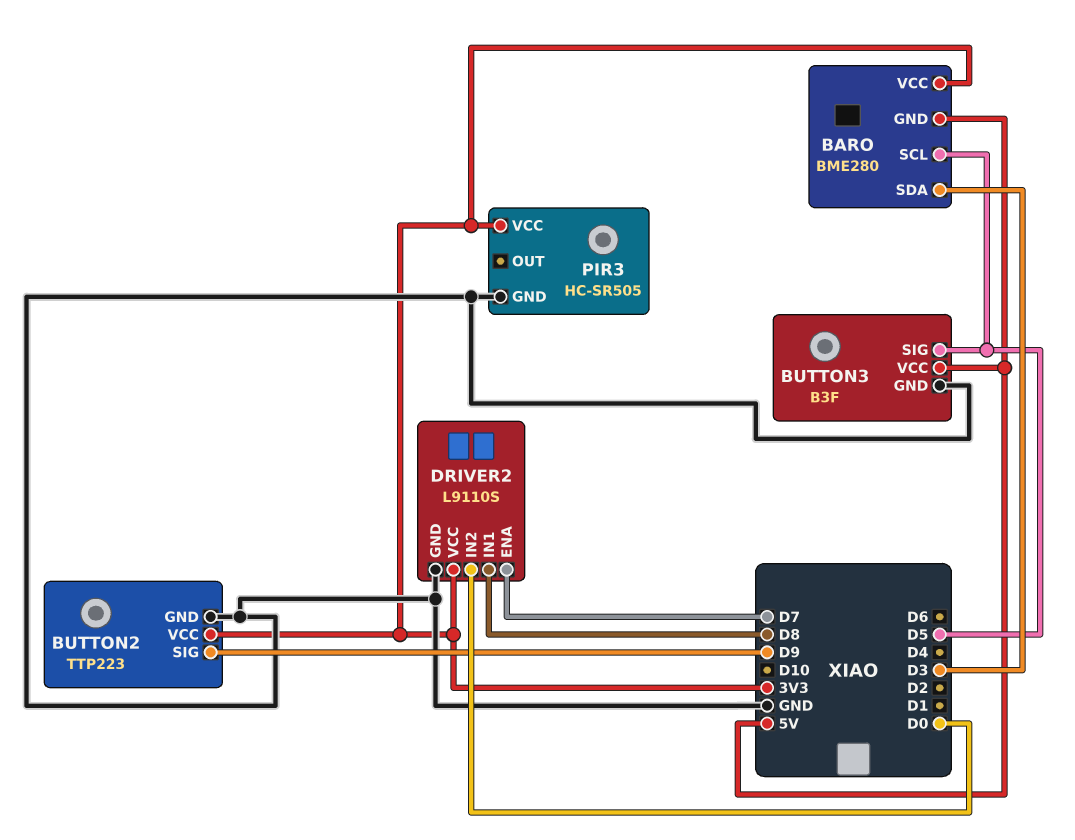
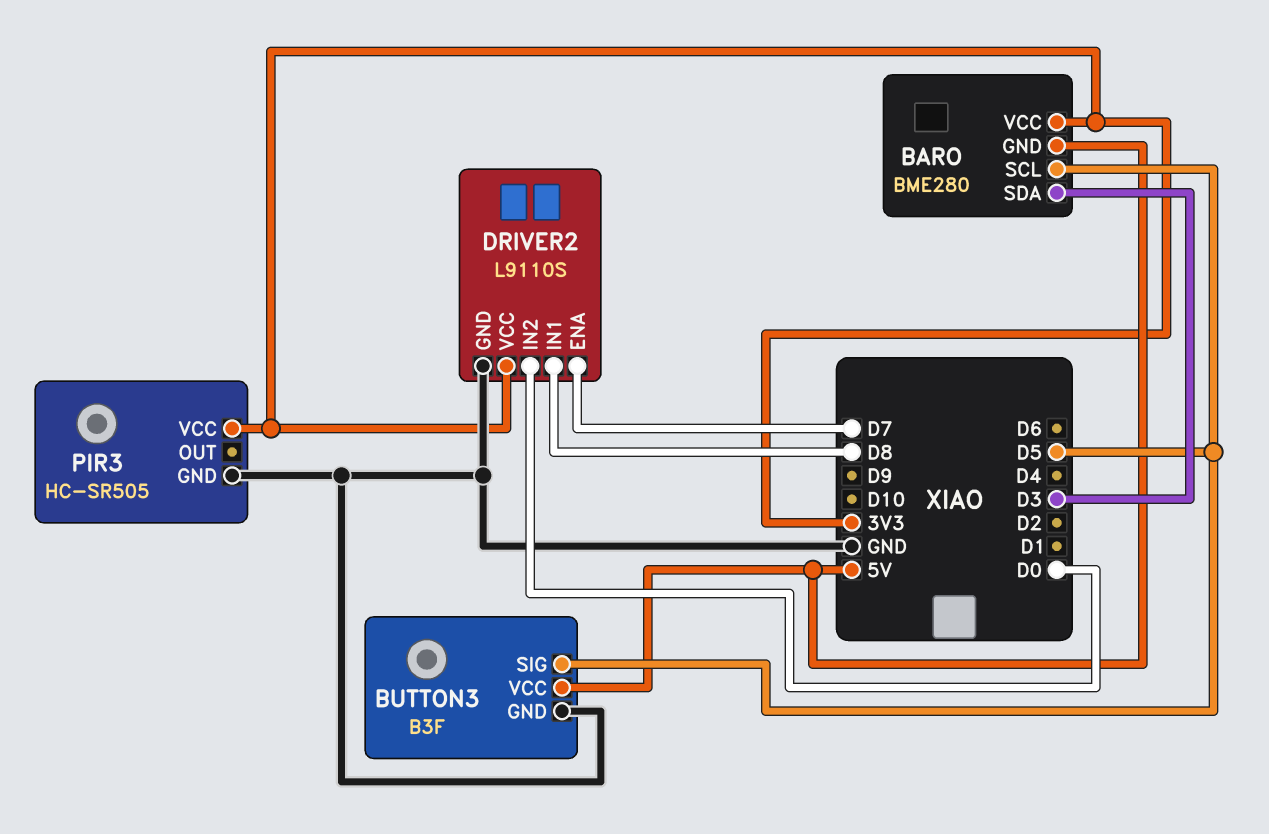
BUTTON2: TTP223 -> none
BUTTON2 pin GND: GND -> none
BUTTON2 pin SIG: D9 -> none
BUTTON2 pin VCC: 3V3 -> none

